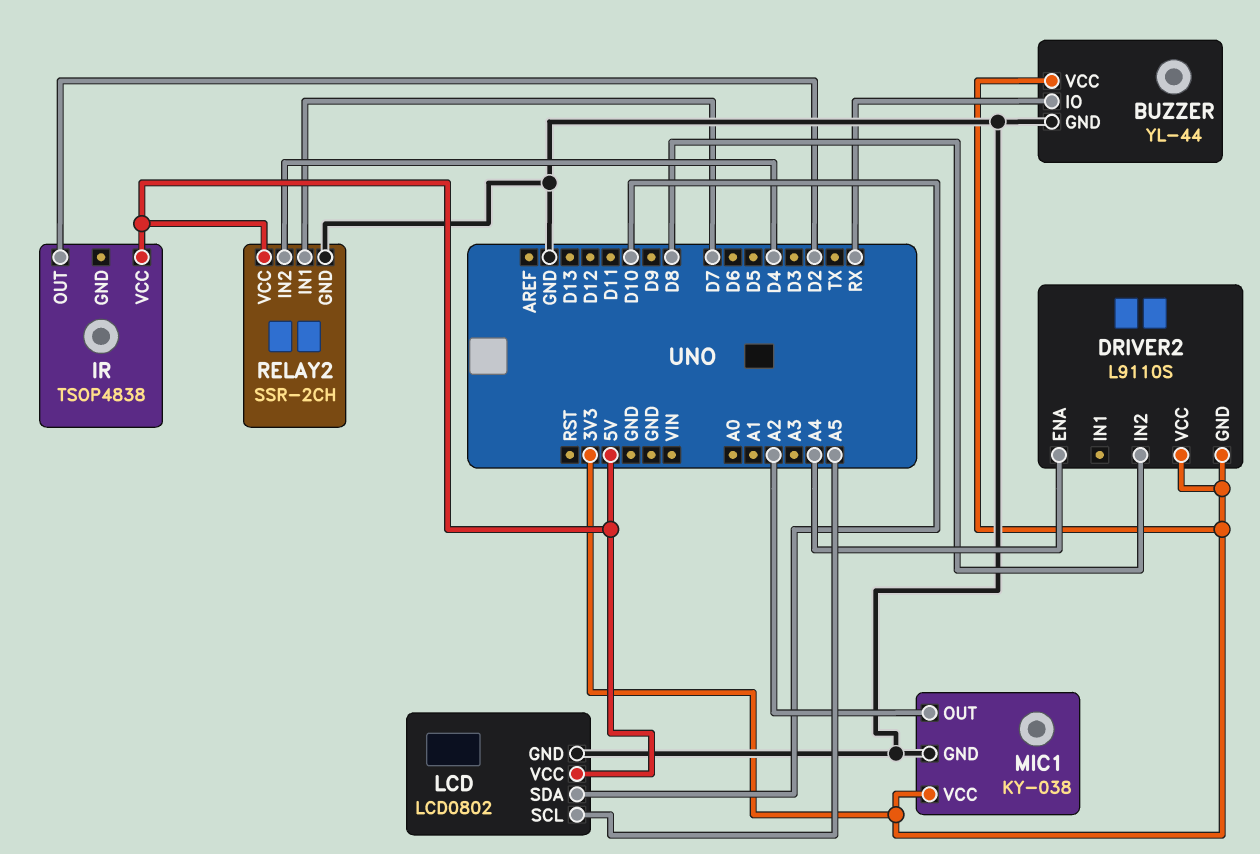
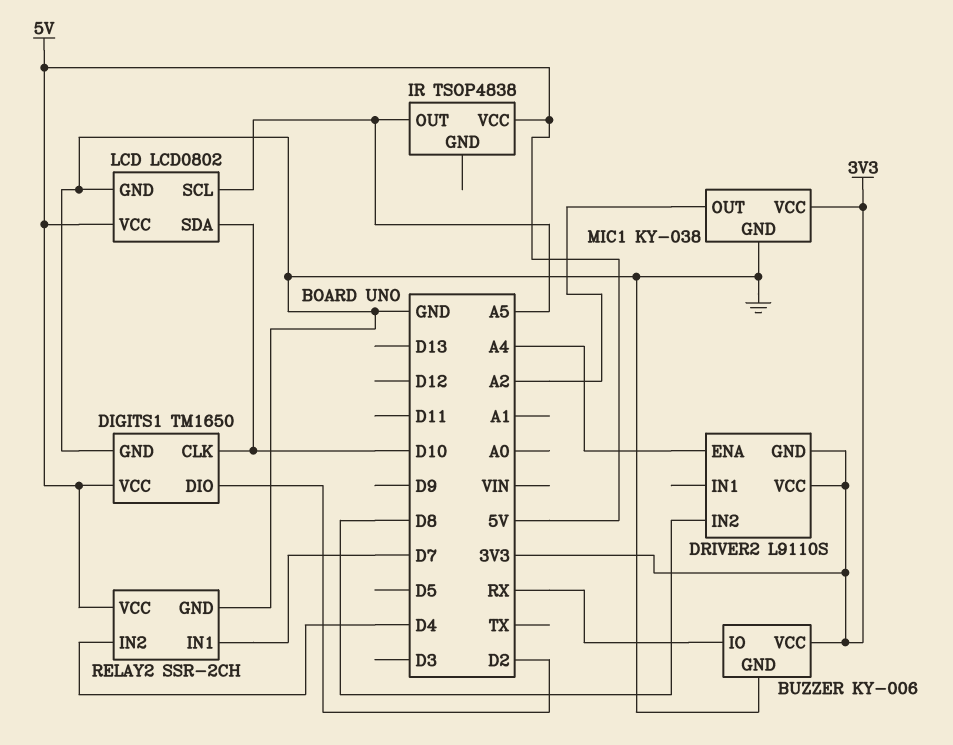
BUZZER: YL-44 -> KY-006
DIGITS1: none -> TM1650
DIGITS1 pin CLK: none -> D10
DIGITS1 pin DIO: none -> D2
DIGITS1 pin GND: none -> GND
DIGITS1 pin VCC: none -> 5V
IR pin OUT: D2 -> A5

